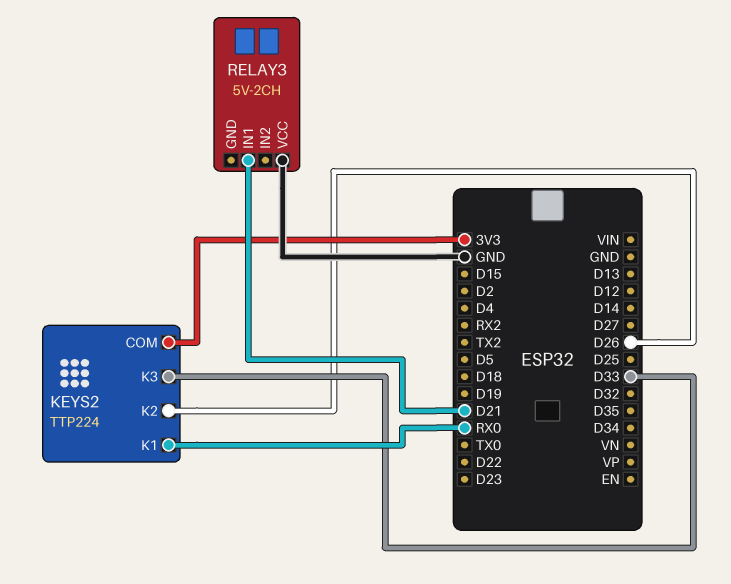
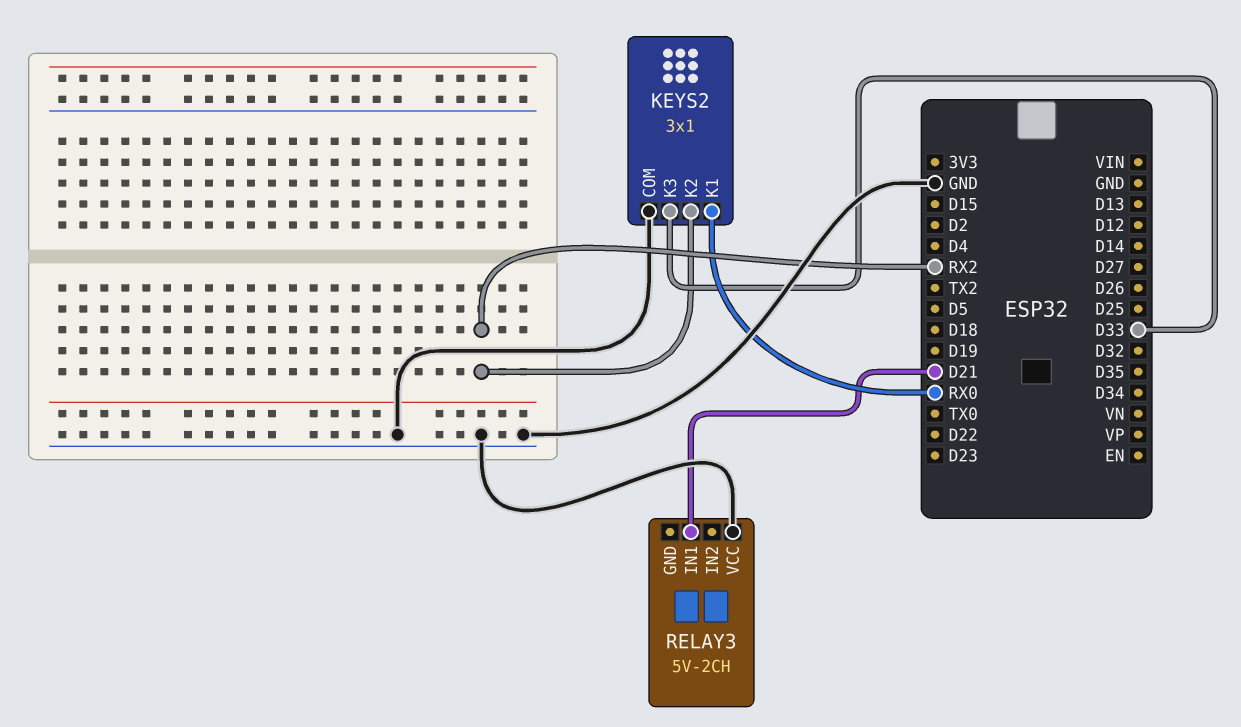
KEYS2: TTP224 -> 3x1
KEYS2 pin COM: 3V3 -> GND
KEYS2 pin K2: D26 -> RX2

